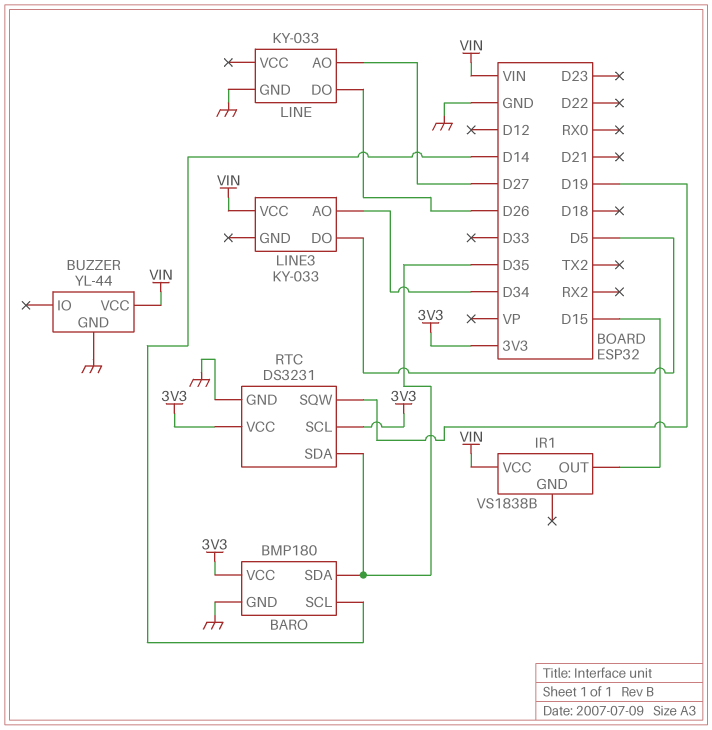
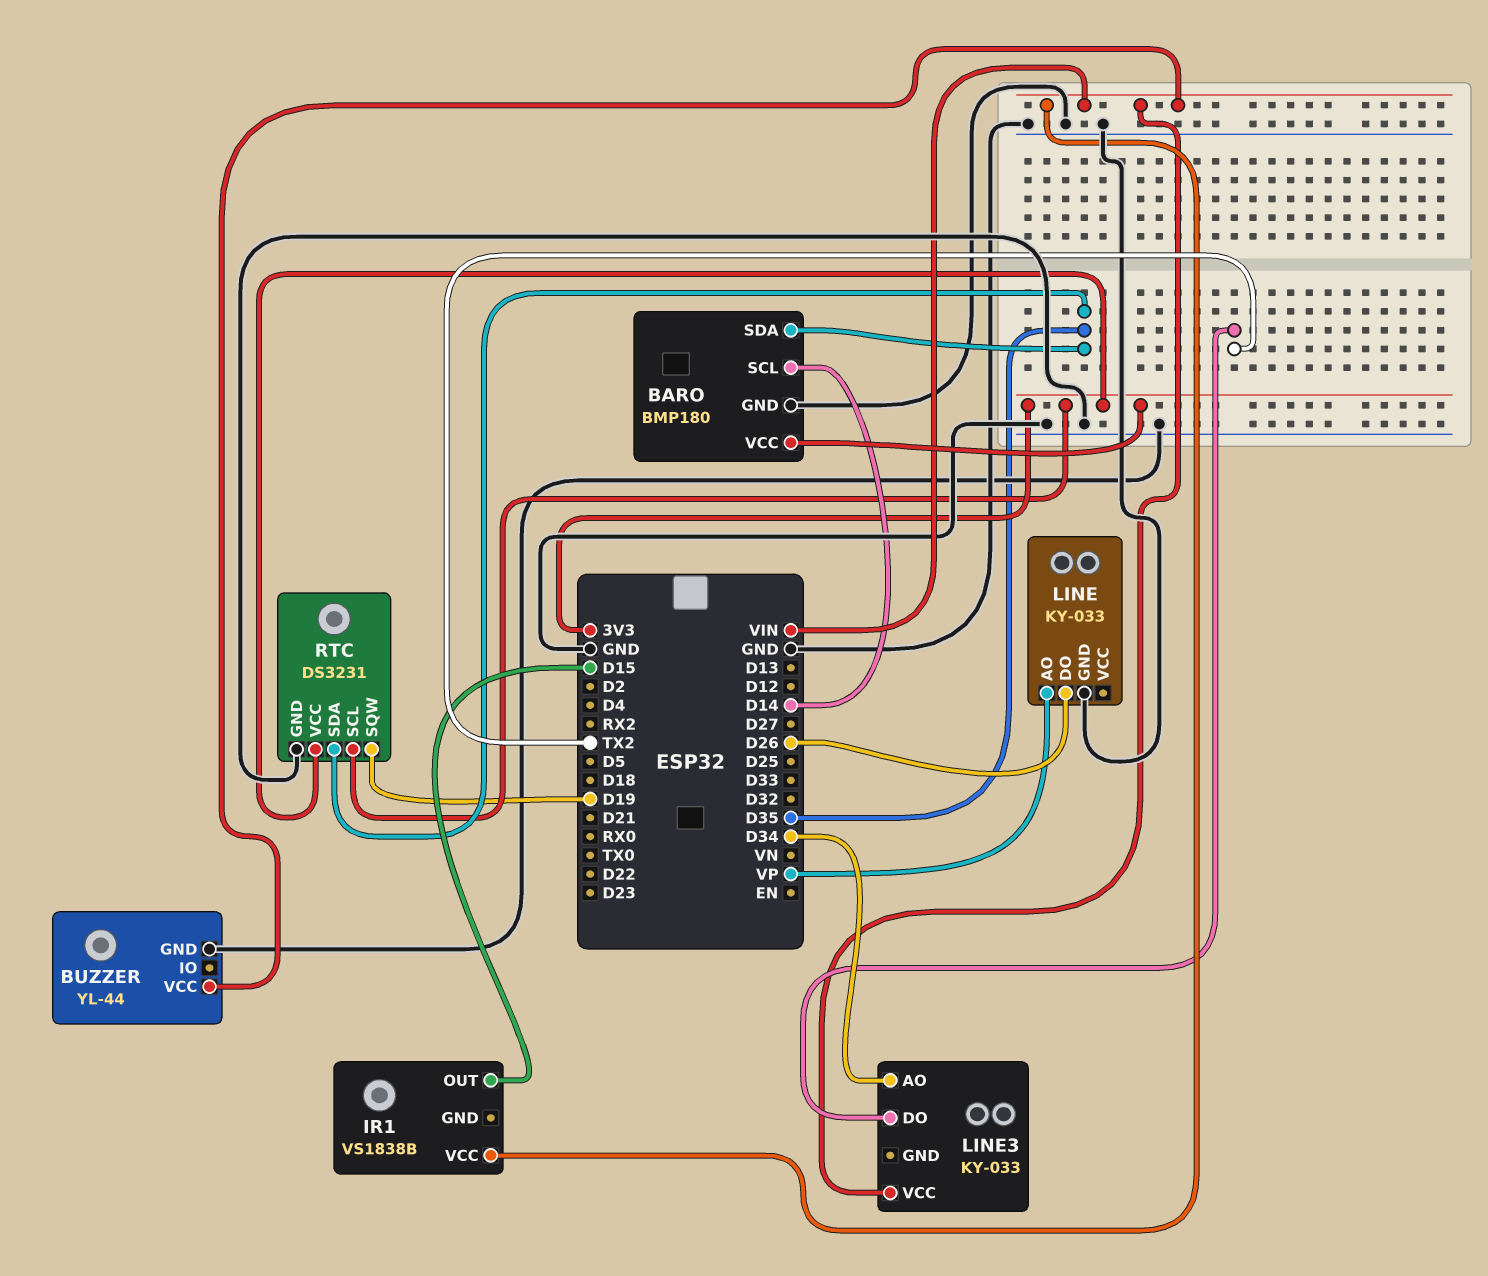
LINE pin AO: D27 -> VP
LINE3 pin DO: D5 -> TX2

